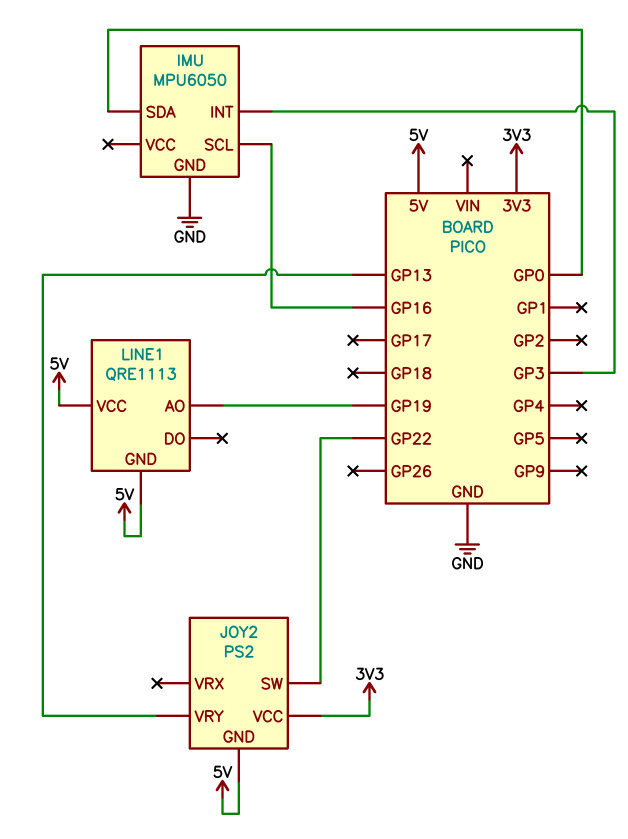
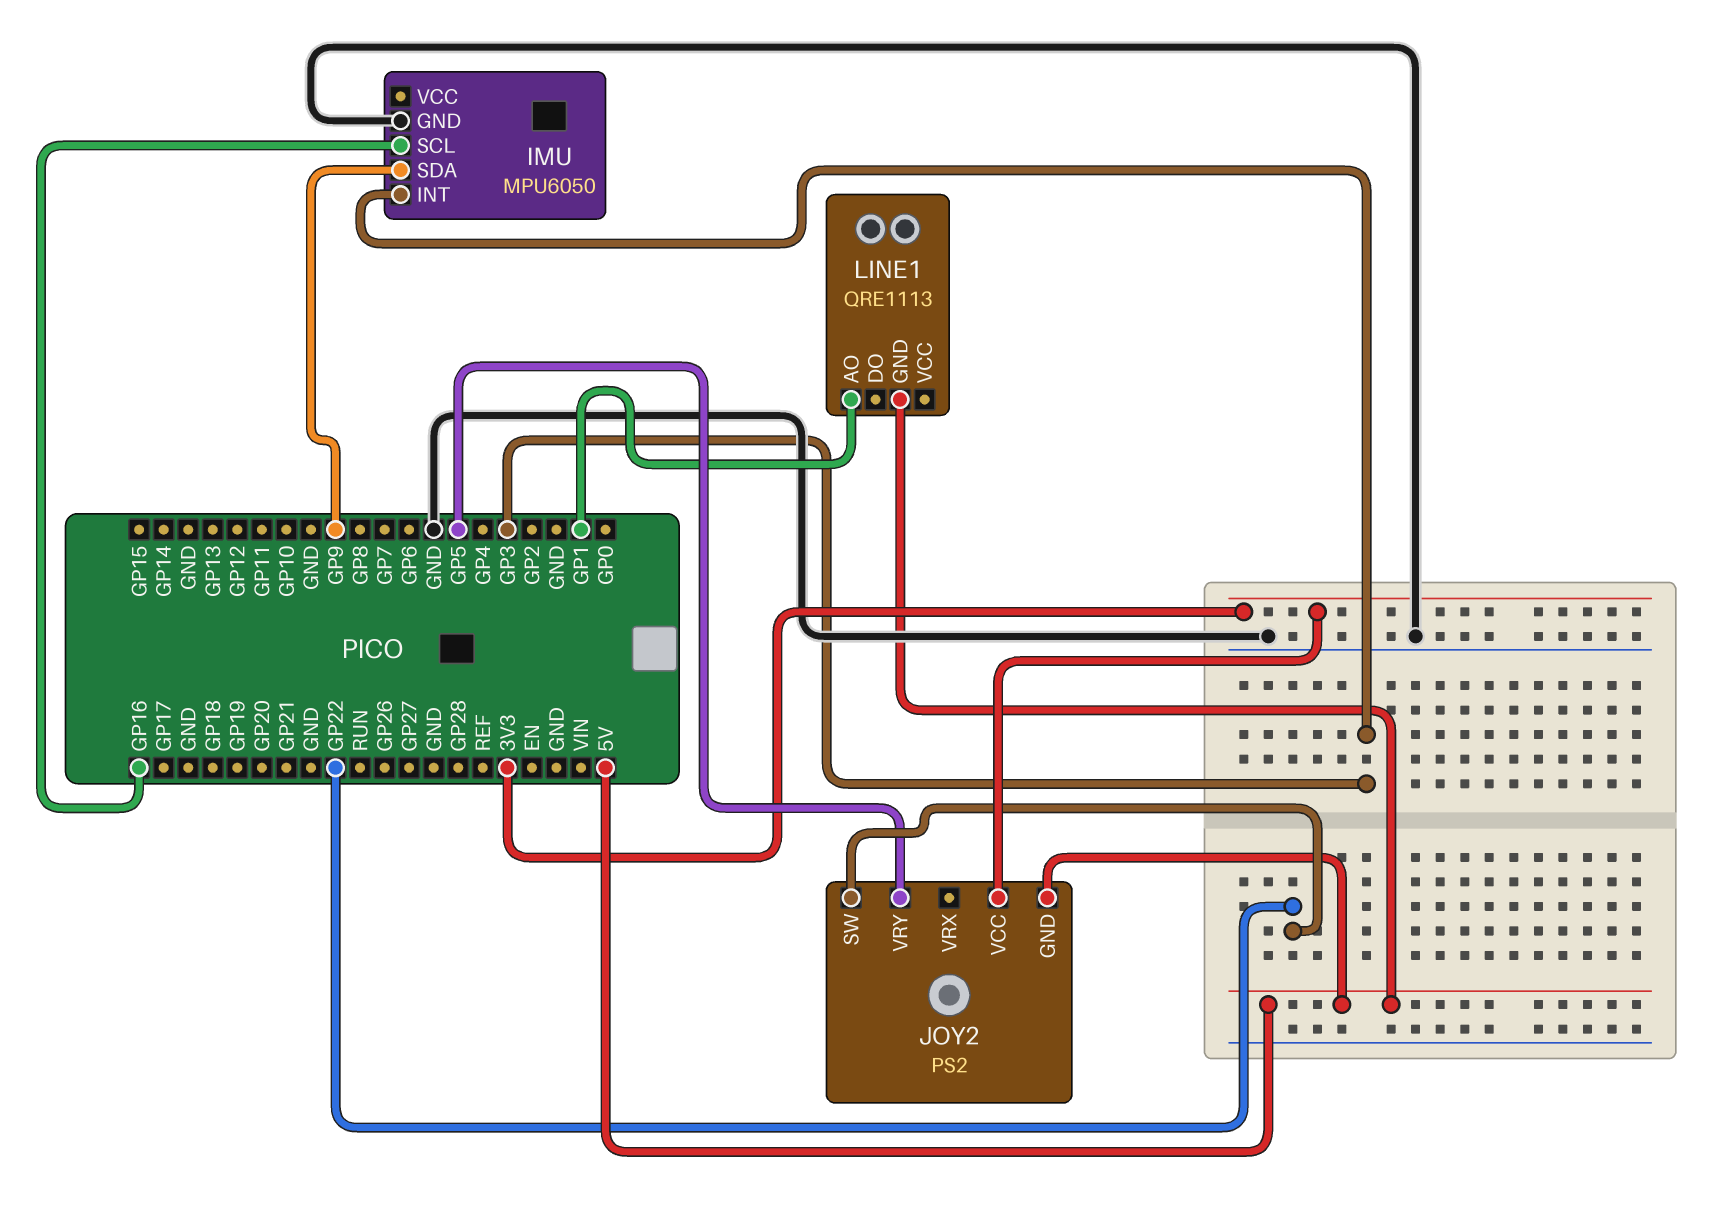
IMU pin SDA: GP0 -> GP9
JOY2 pin VRY: GP13 -> GP5
LINE1 pin AO: GP19 -> GP1
LINE1 pin VCC: 5V -> none

